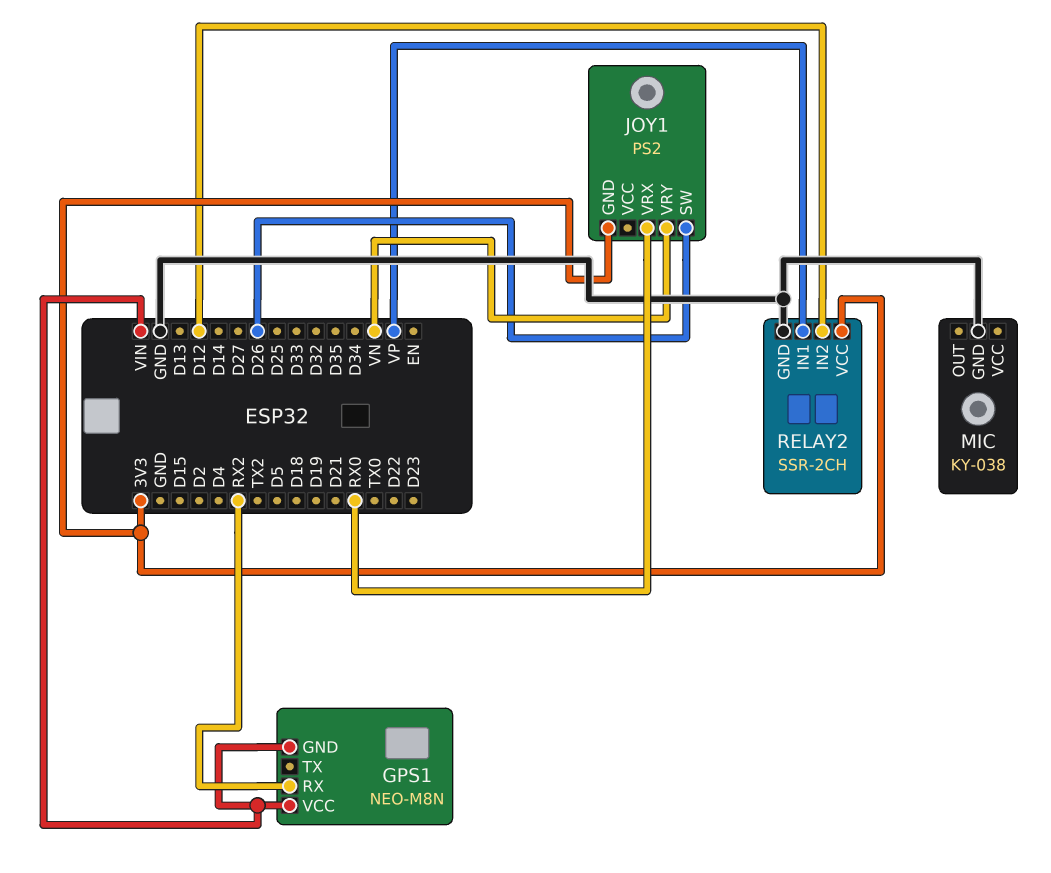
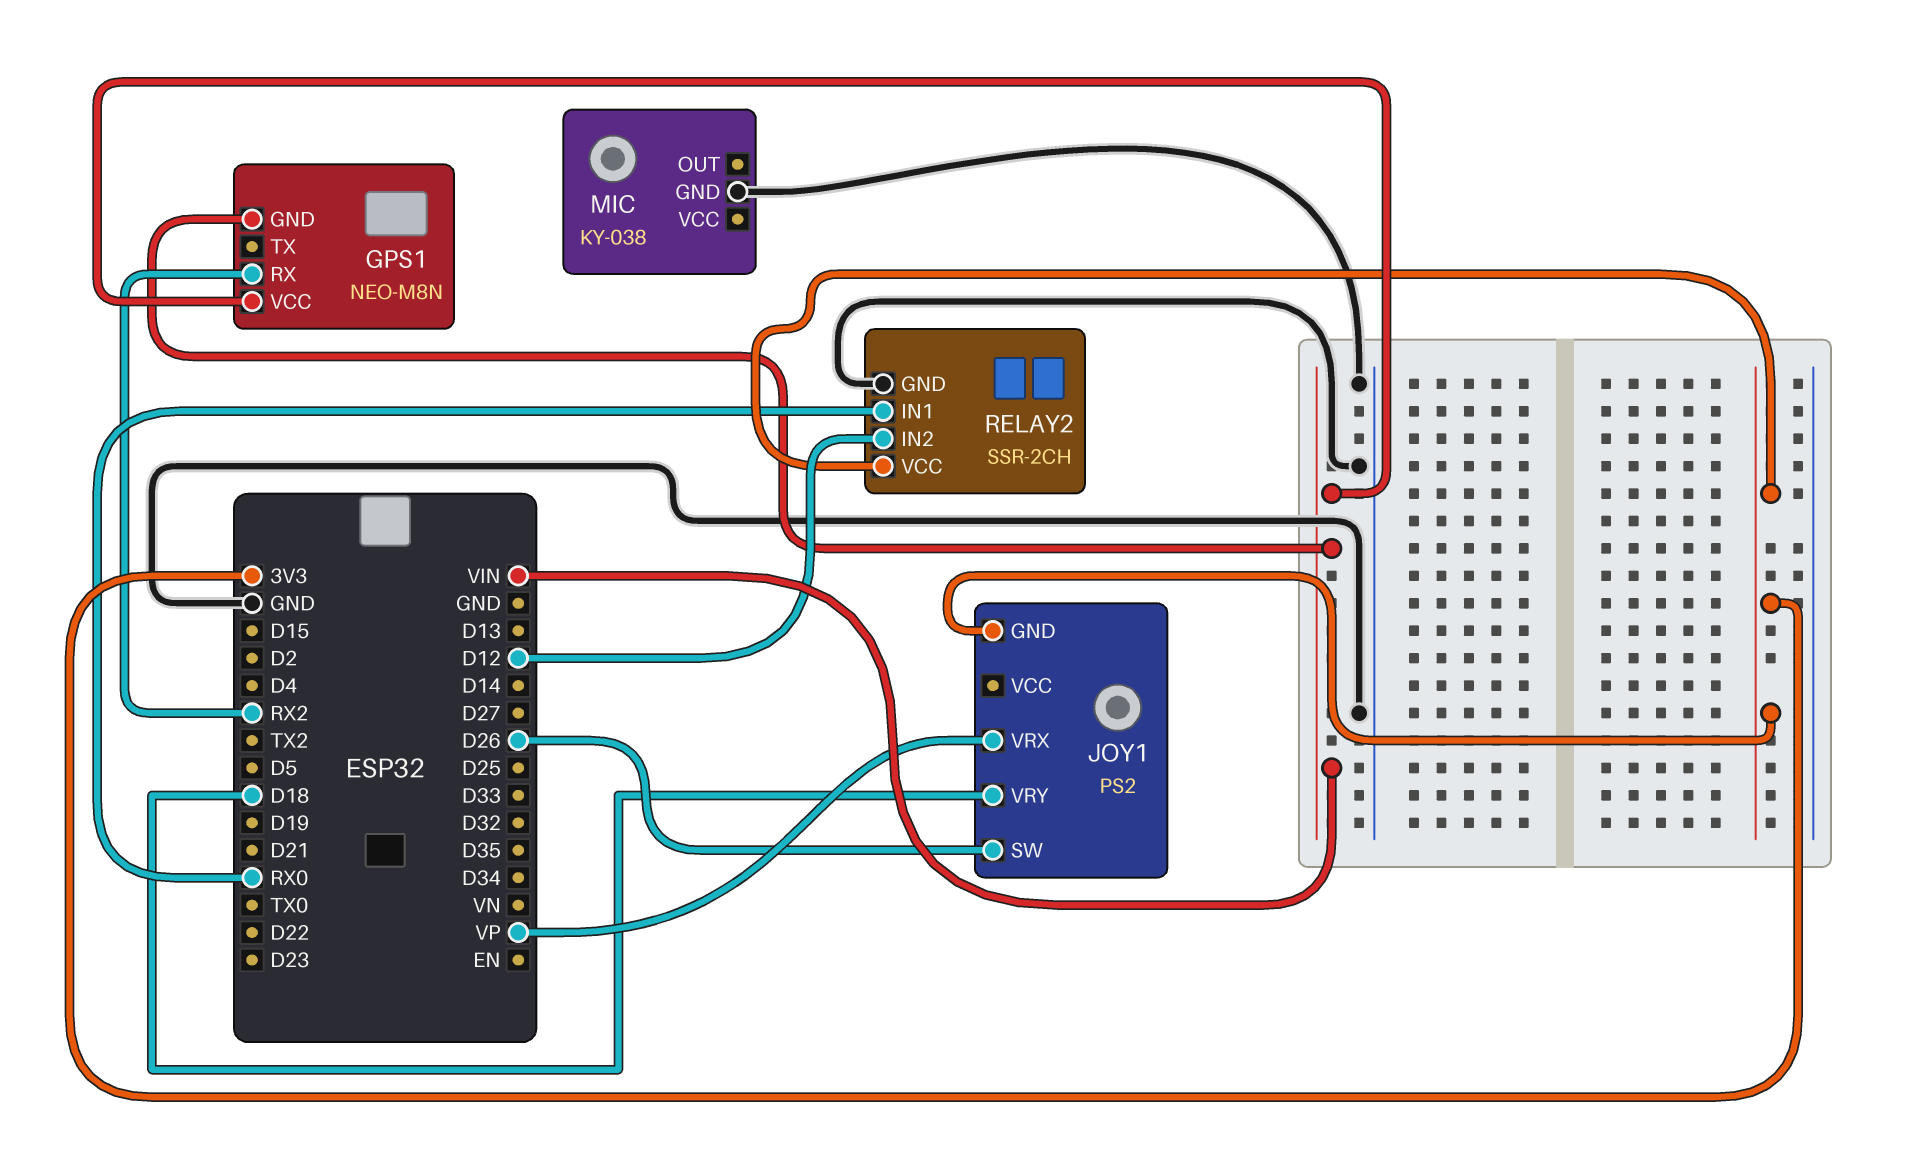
JOY1 pin VRX: RX0 -> VP
JOY1 pin VRY: VN -> D18
RELAY2 pin IN1: VP -> RX0

